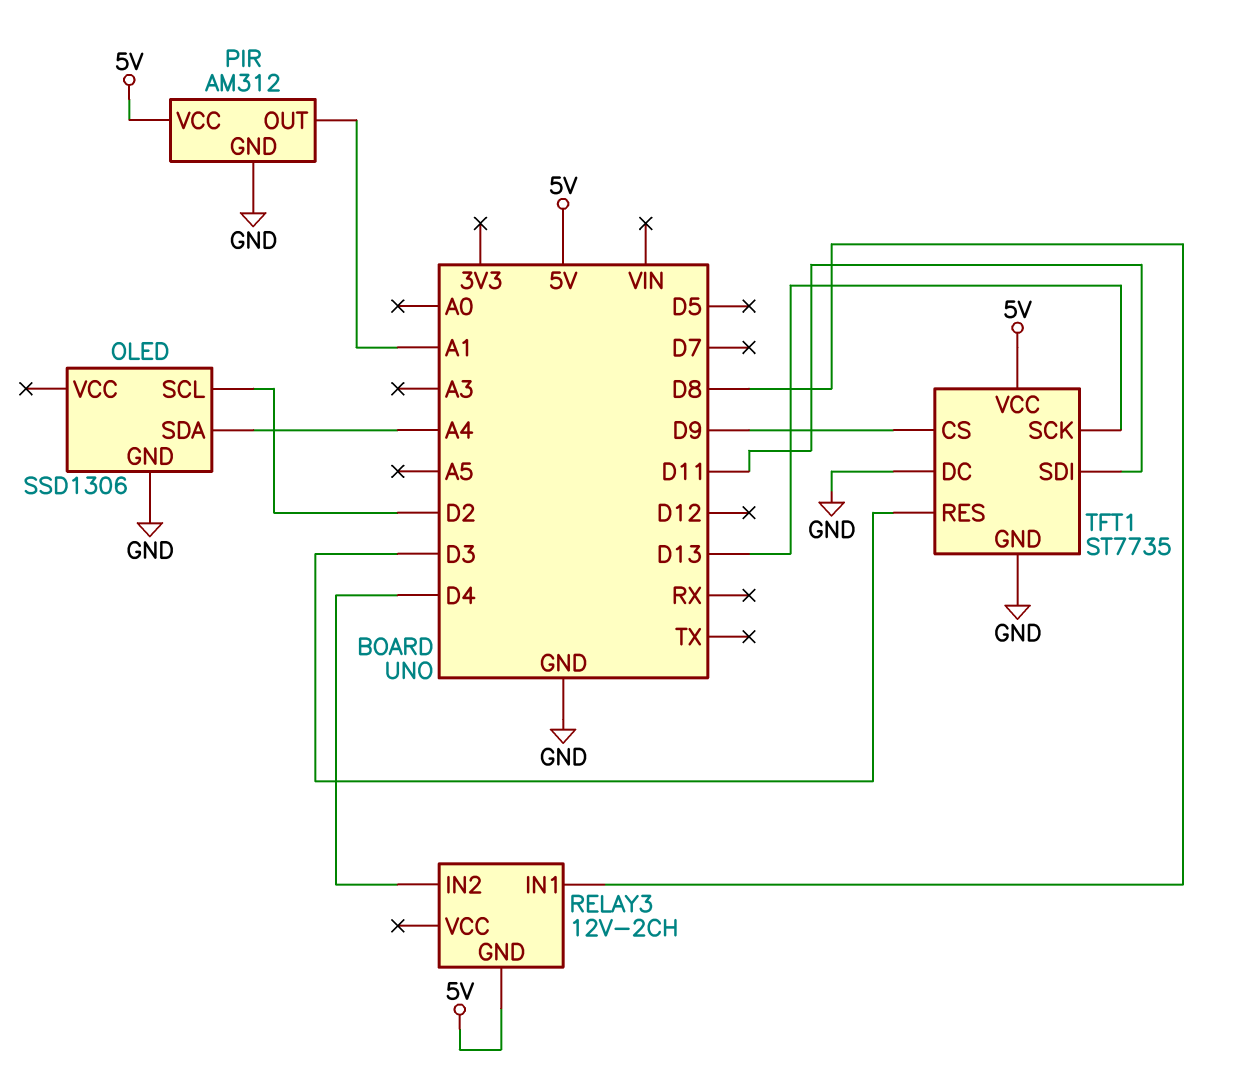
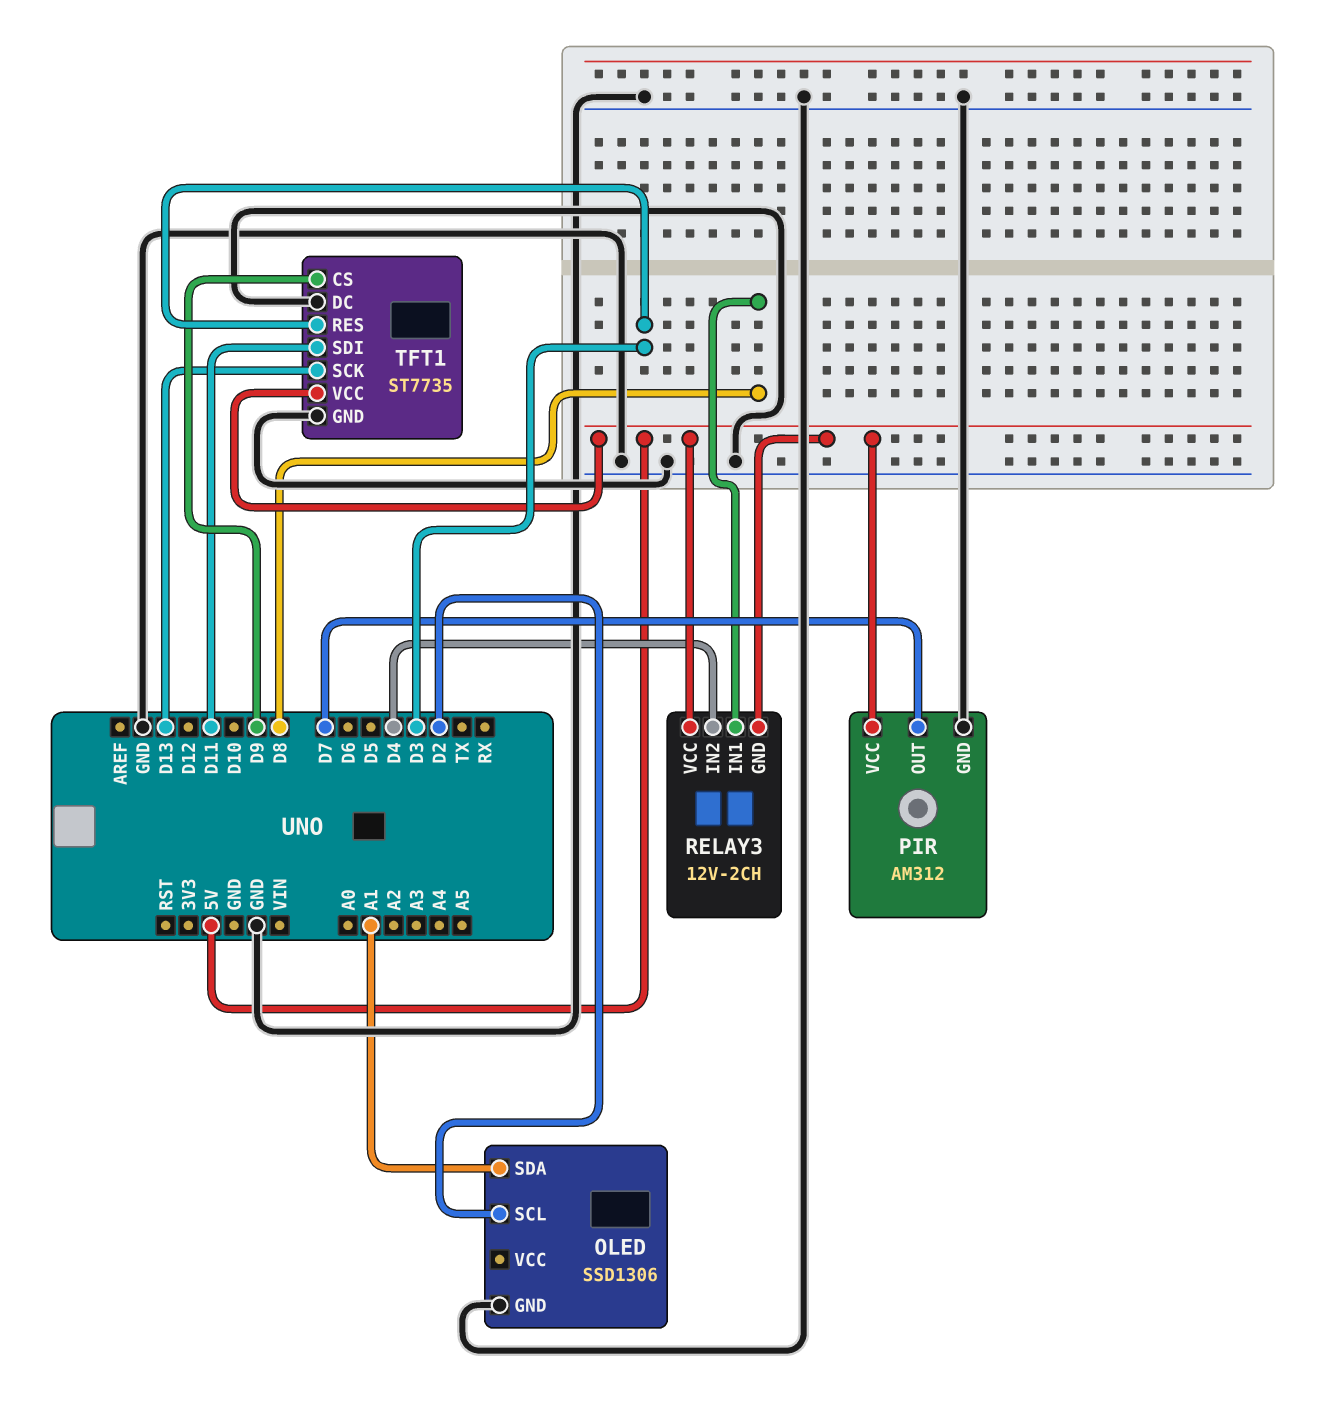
OLED pin SDA: A4 -> A1
PIR pin OUT: A1 -> D7
RELAY3 pin VCC: none -> 5V

